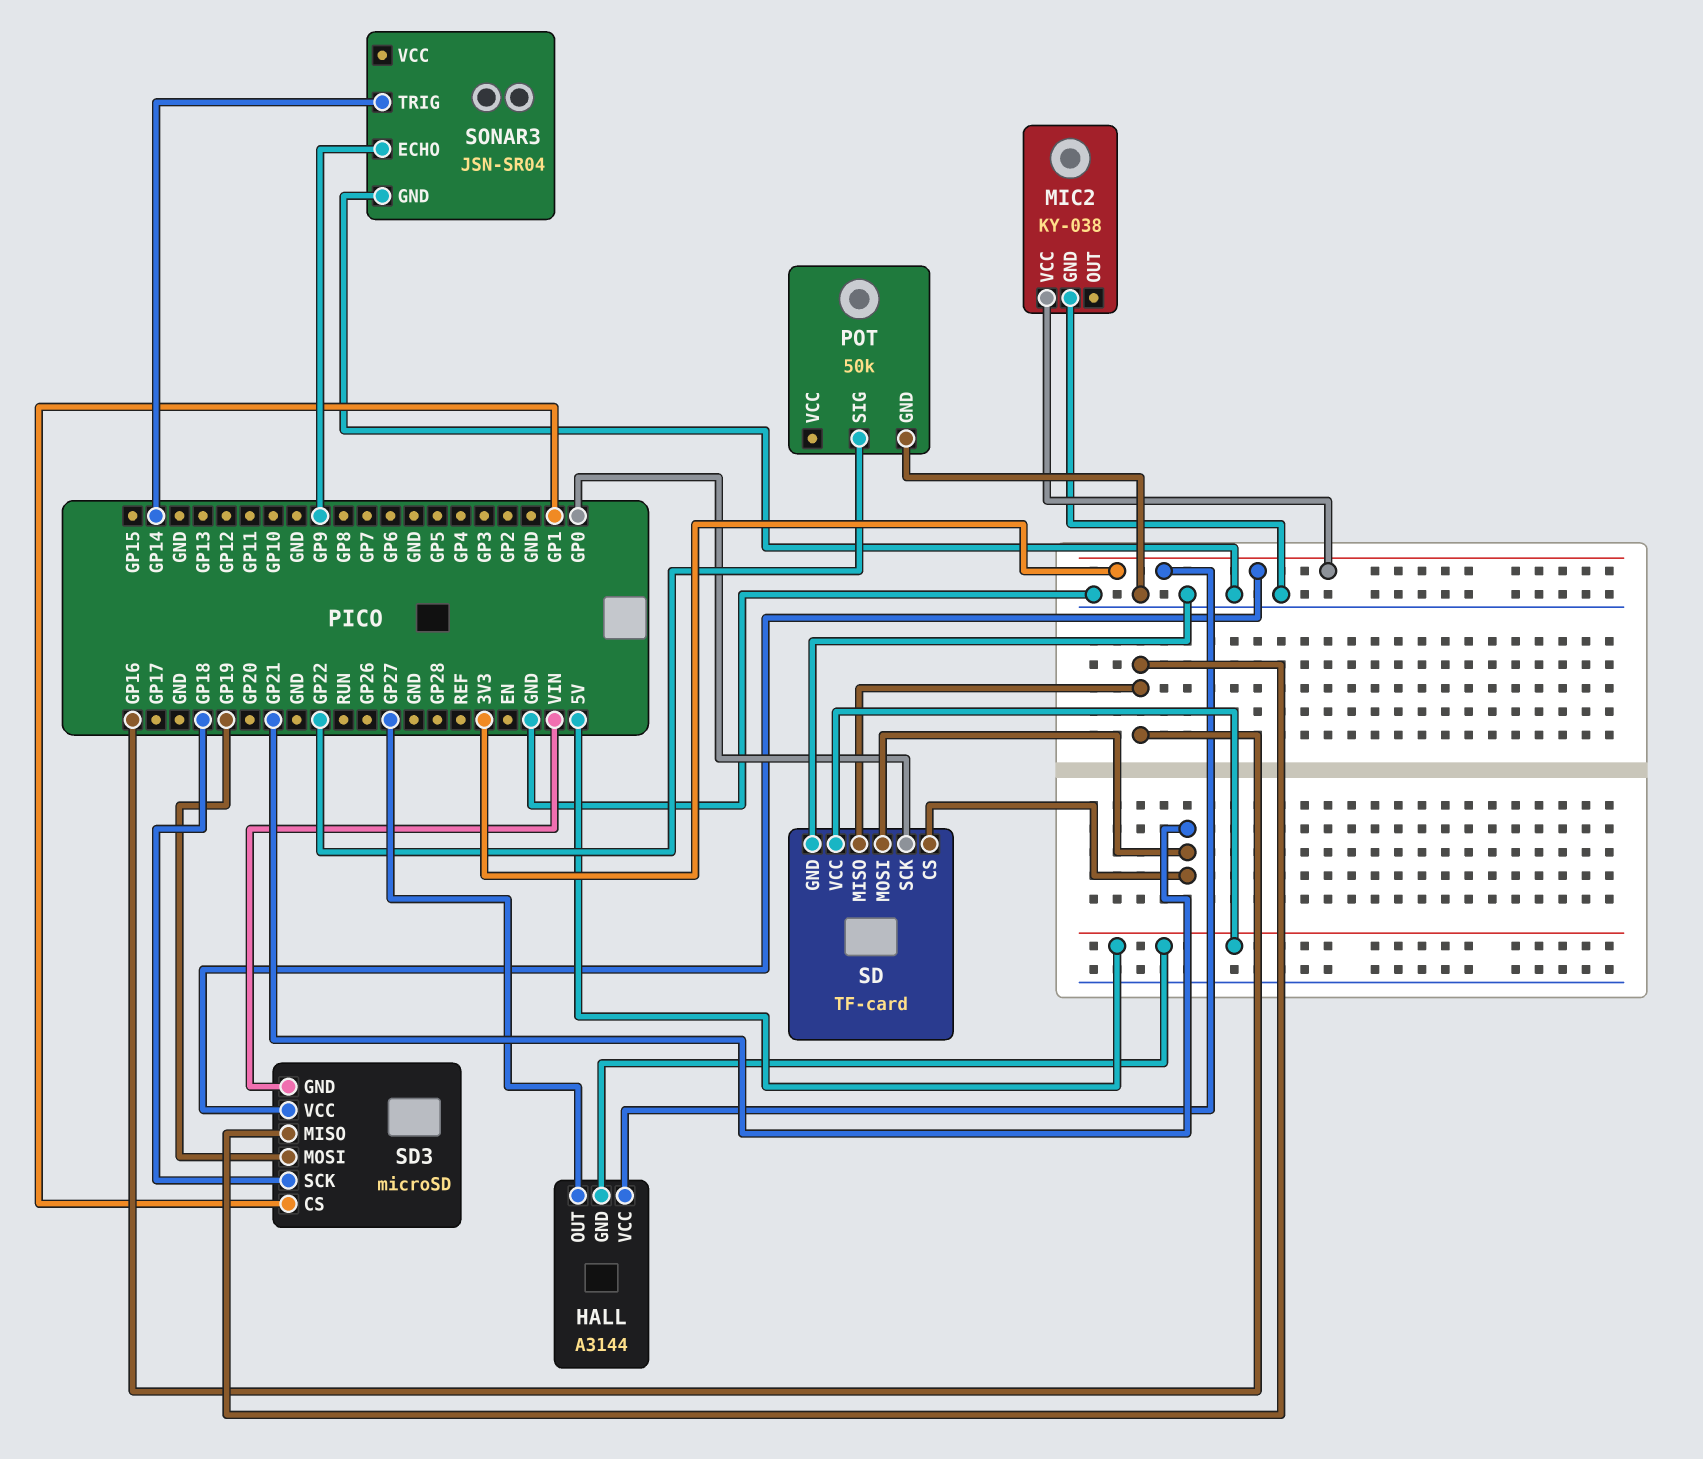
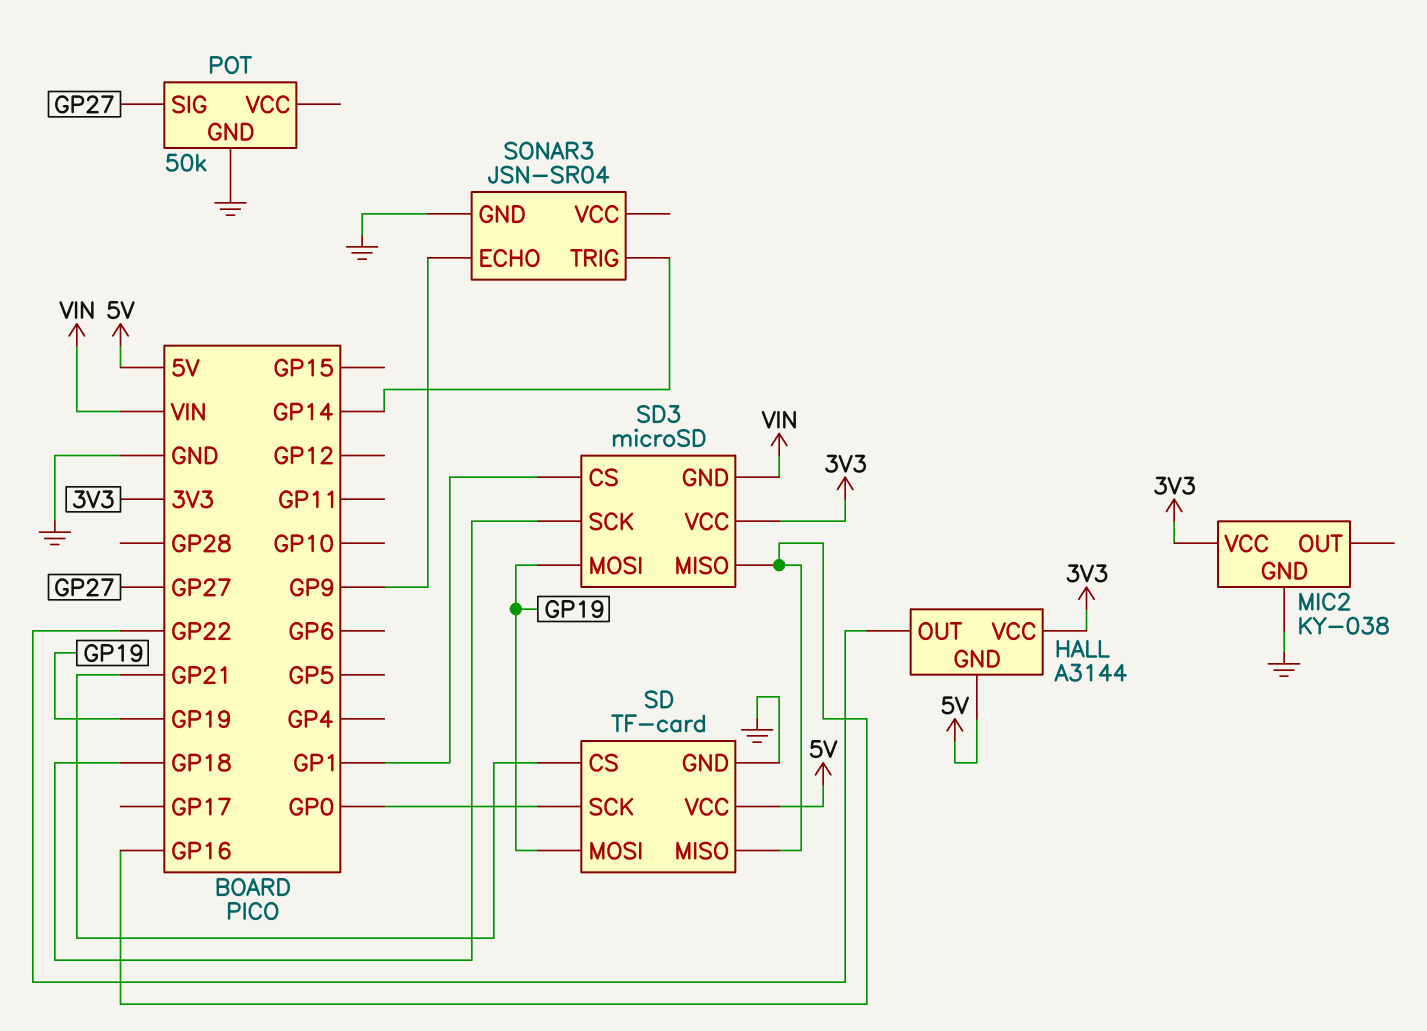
HALL pin OUT: GP27 -> GP22
POT pin SIG: GP22 -> GP27
SD pin MOSI: GP21 -> GP19

